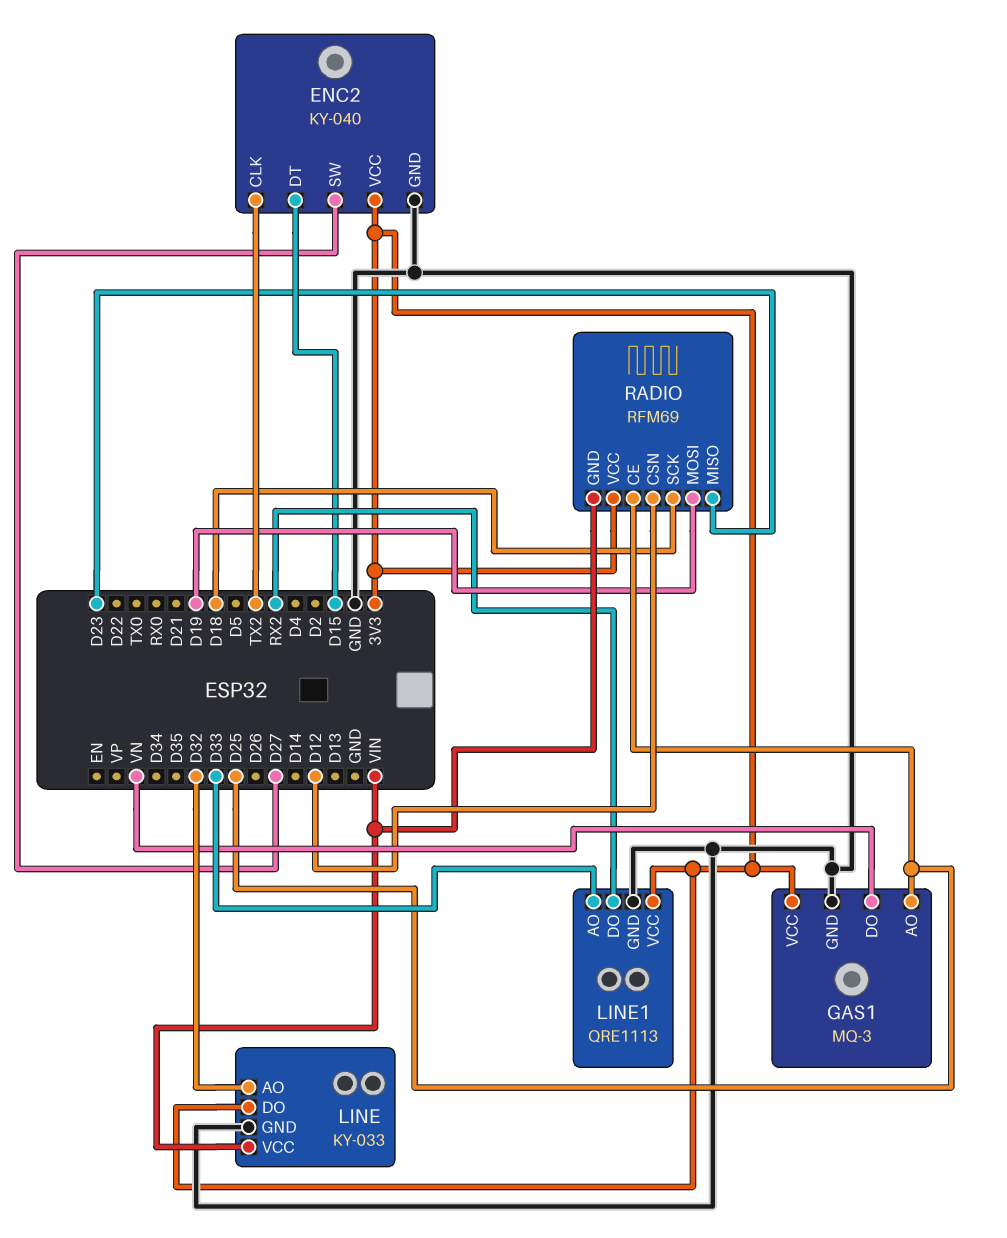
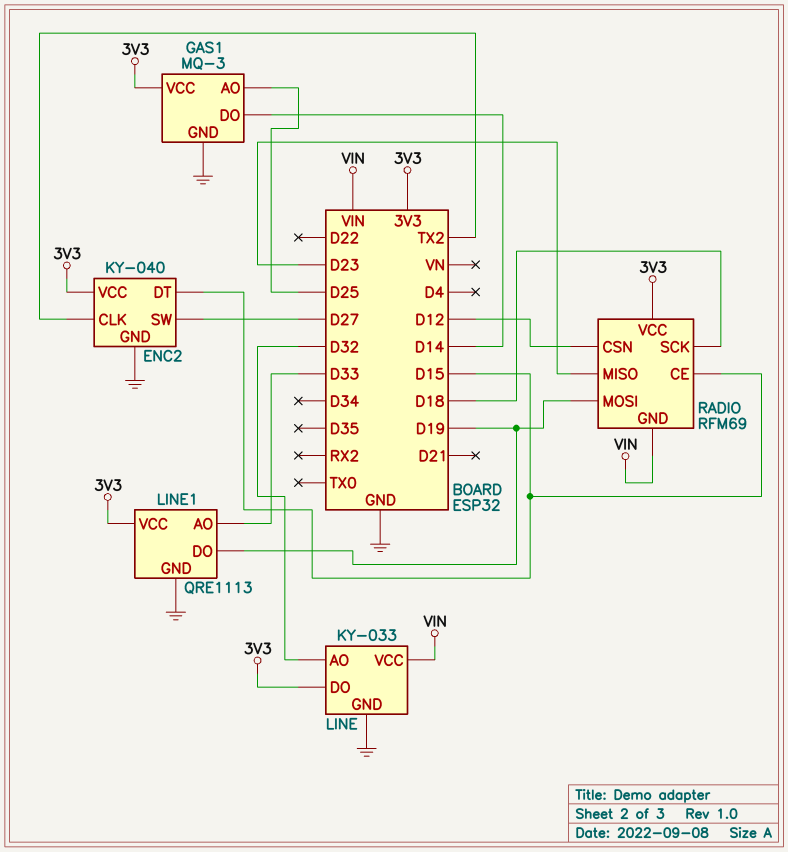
GAS1 pin DO: VN -> D14
LINE1 pin DO: RX2 -> D19
RADIO pin CE: D25 -> D15

